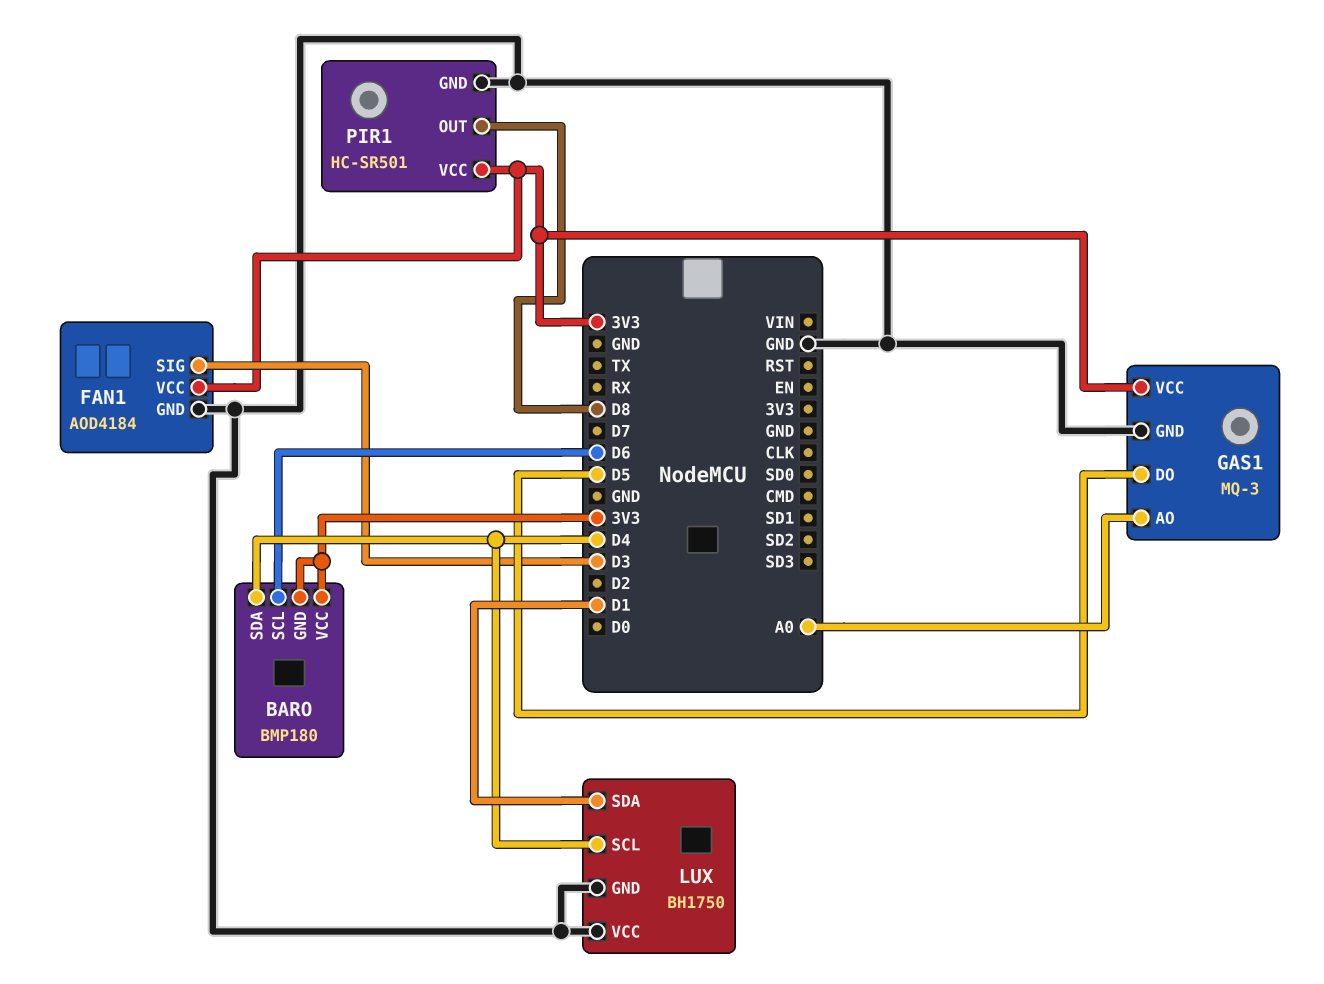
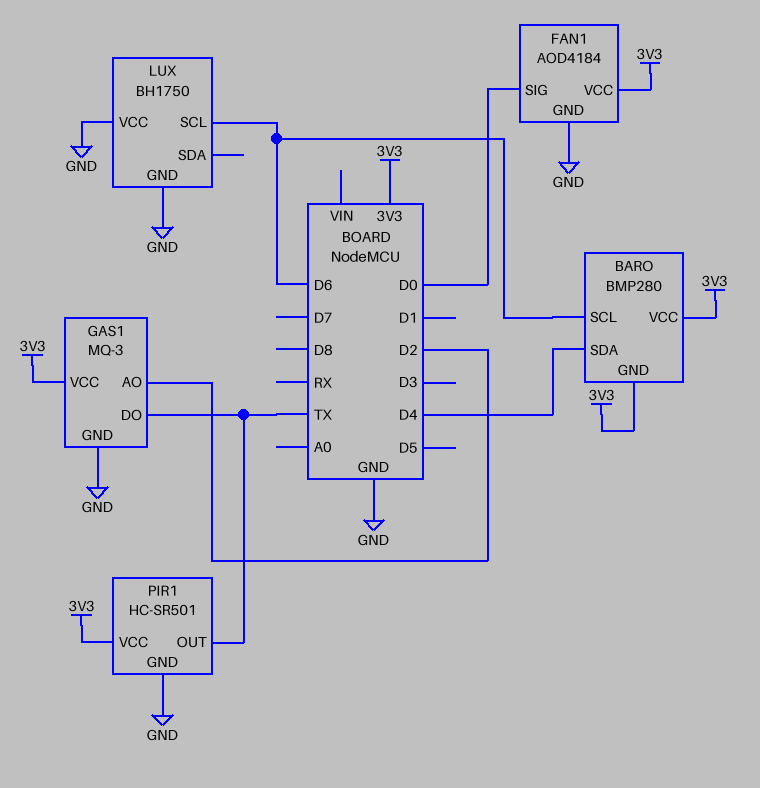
BARO: BMP180 -> BMP280
FAN1 pin SIG: D3 -> D0
GAS1 pin AO: A0 -> D2
GAS1 pin DO: D5 -> TX
LUX pin SCL: D4 -> D6
LUX pin SDA: D1 -> none
PIR1 pin OUT: D8 -> TX

